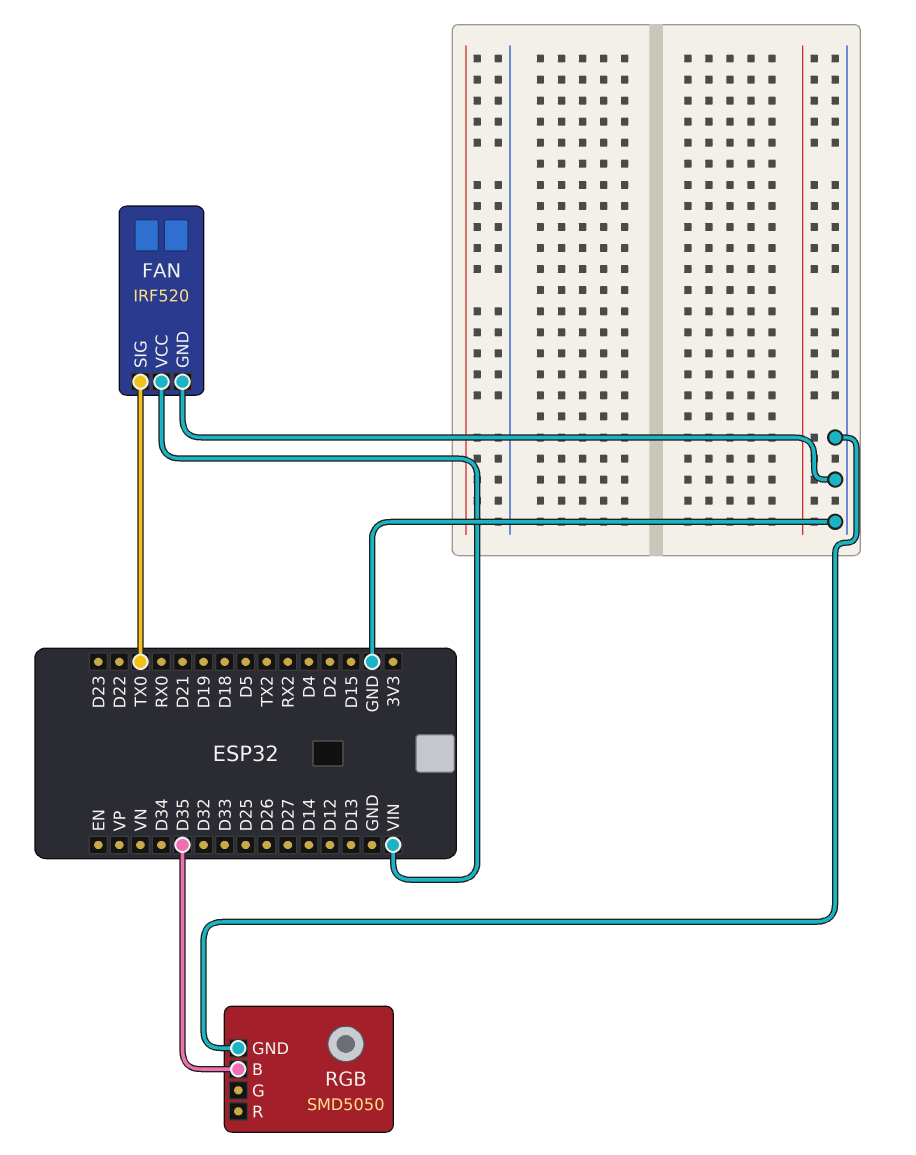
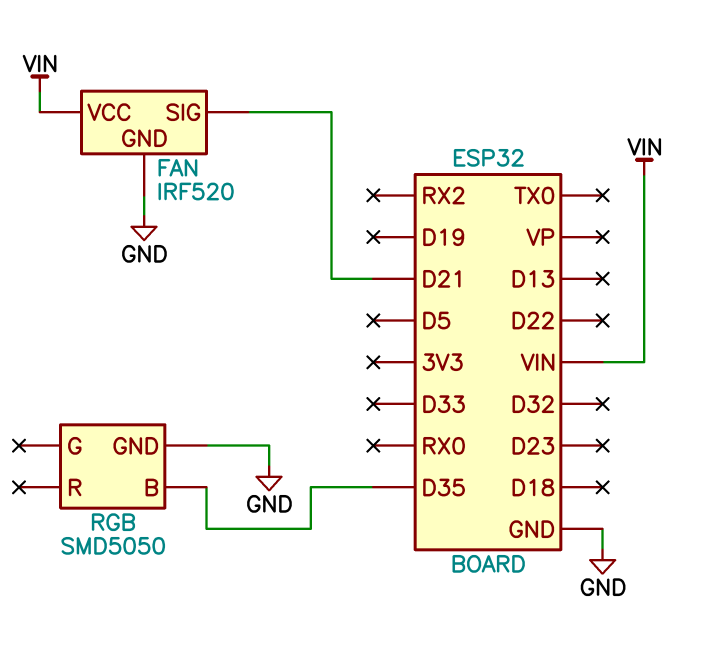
FAN pin SIG: TX0 -> D21

